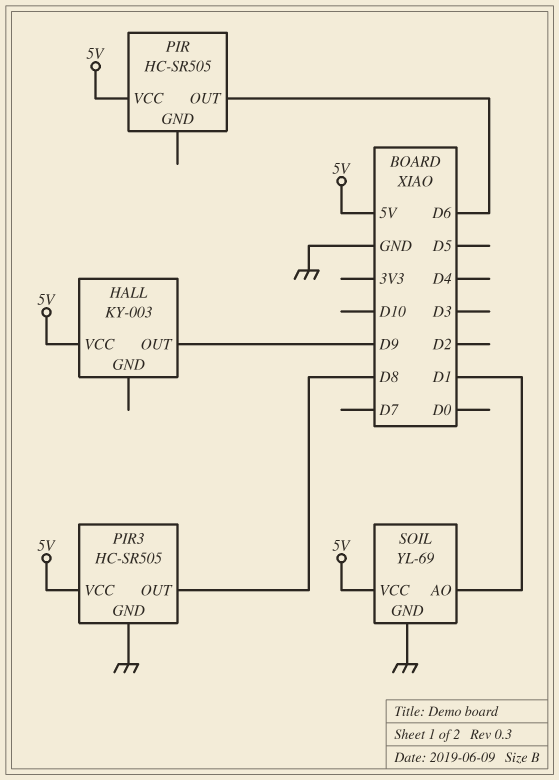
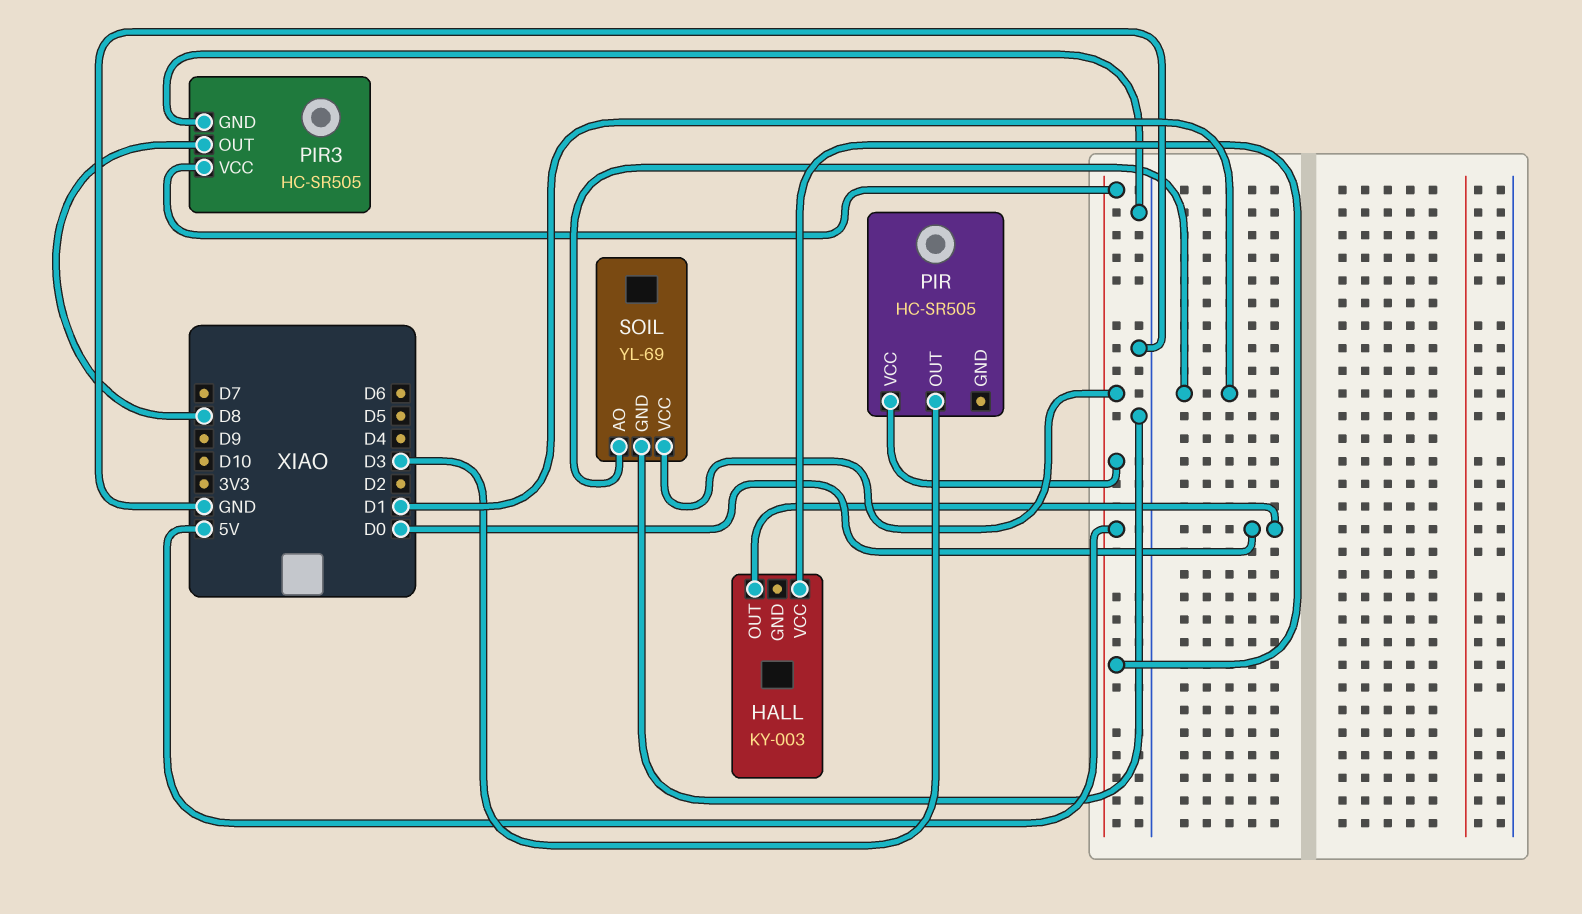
HALL pin OUT: D9 -> D0
PIR pin OUT: D6 -> D3

